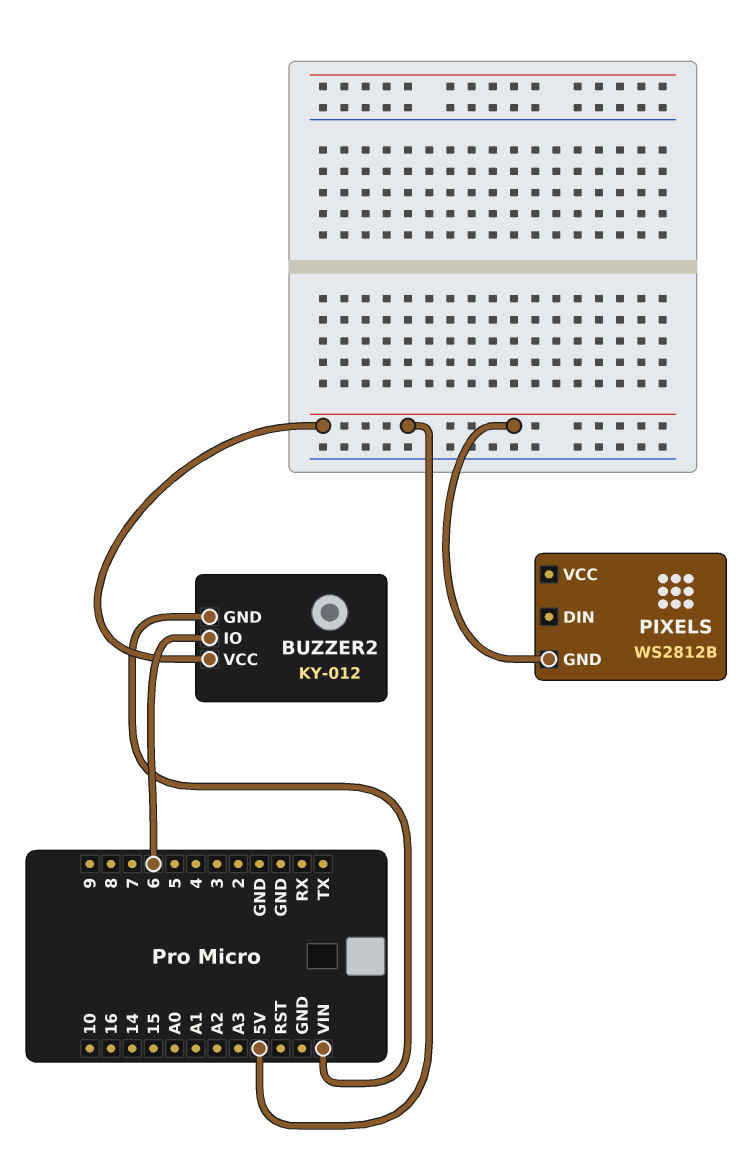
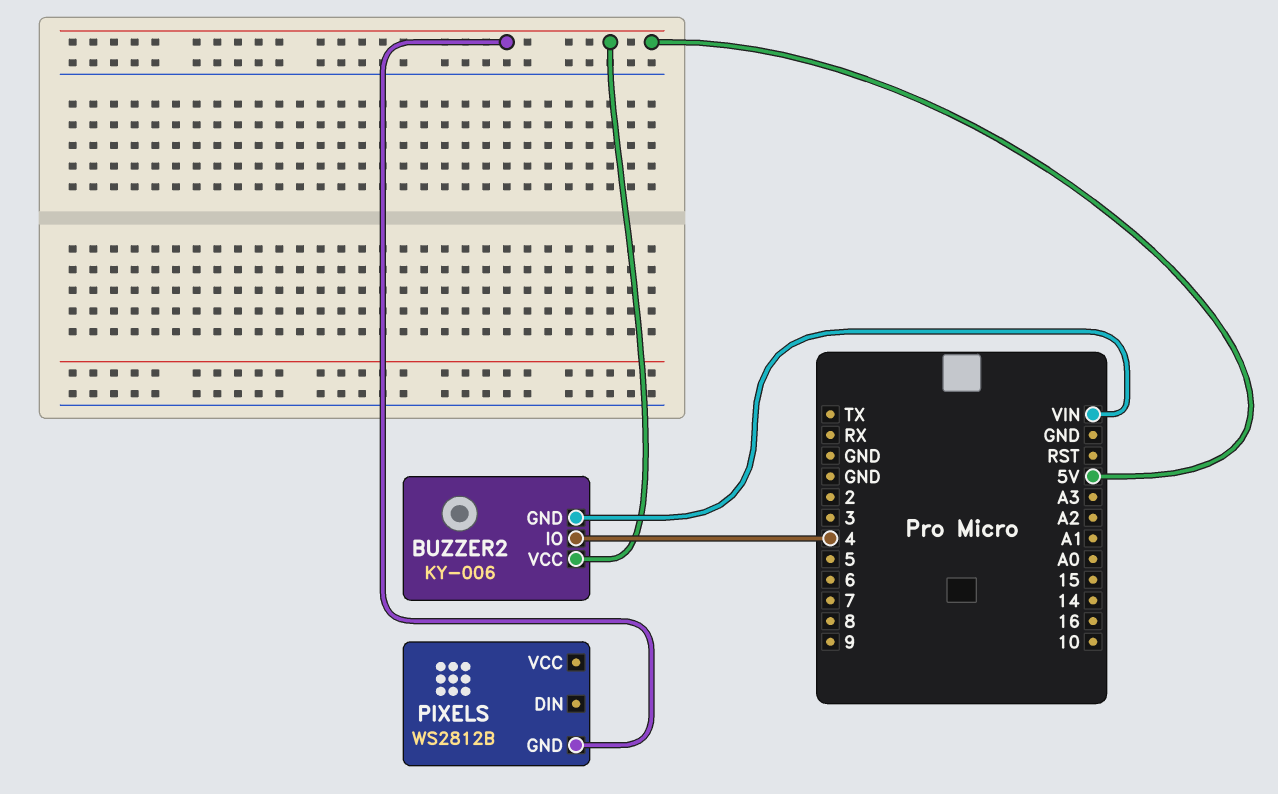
BUZZER2: KY-012 -> KY-006
BUZZER2 pin IO: 6 -> 4

